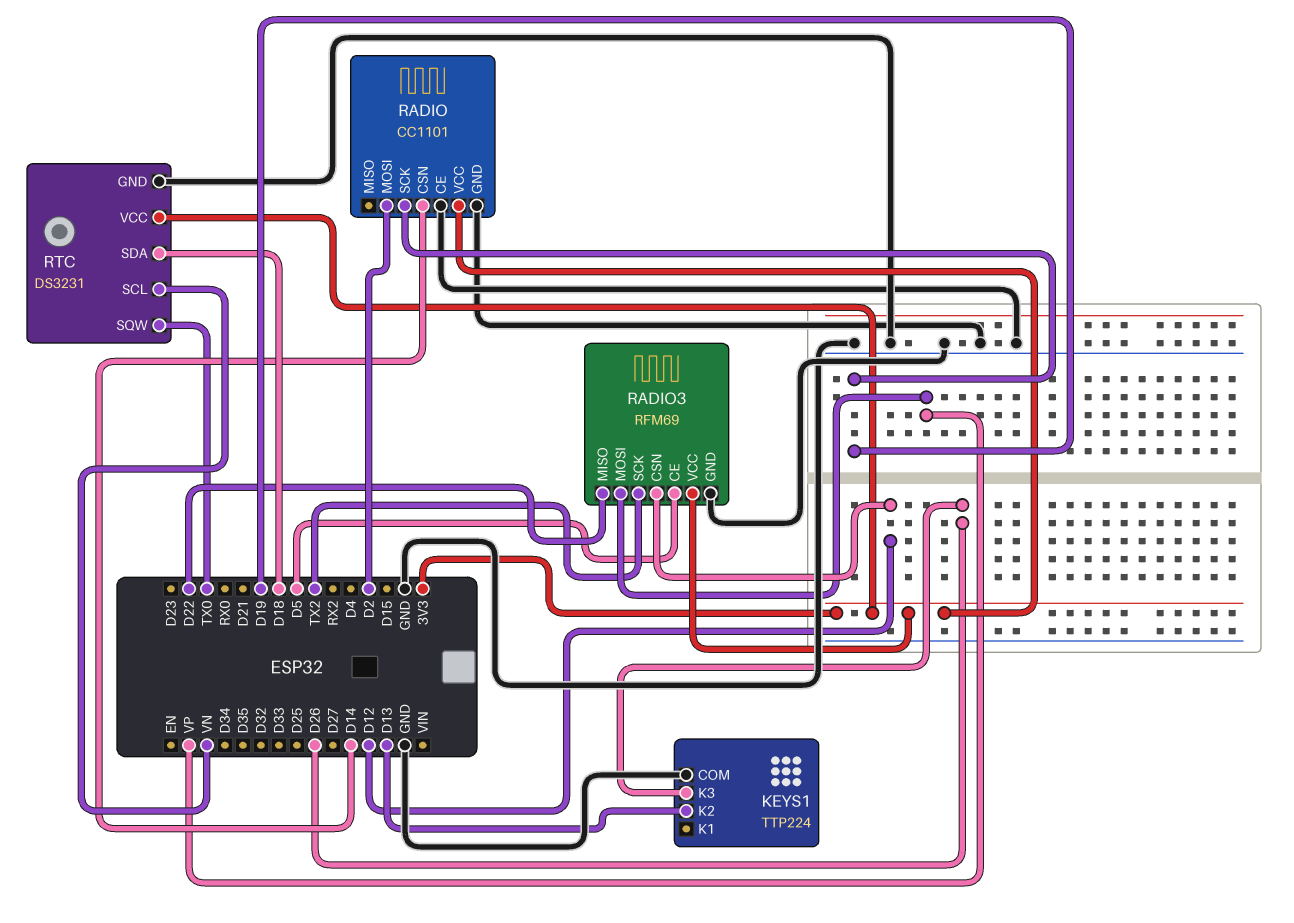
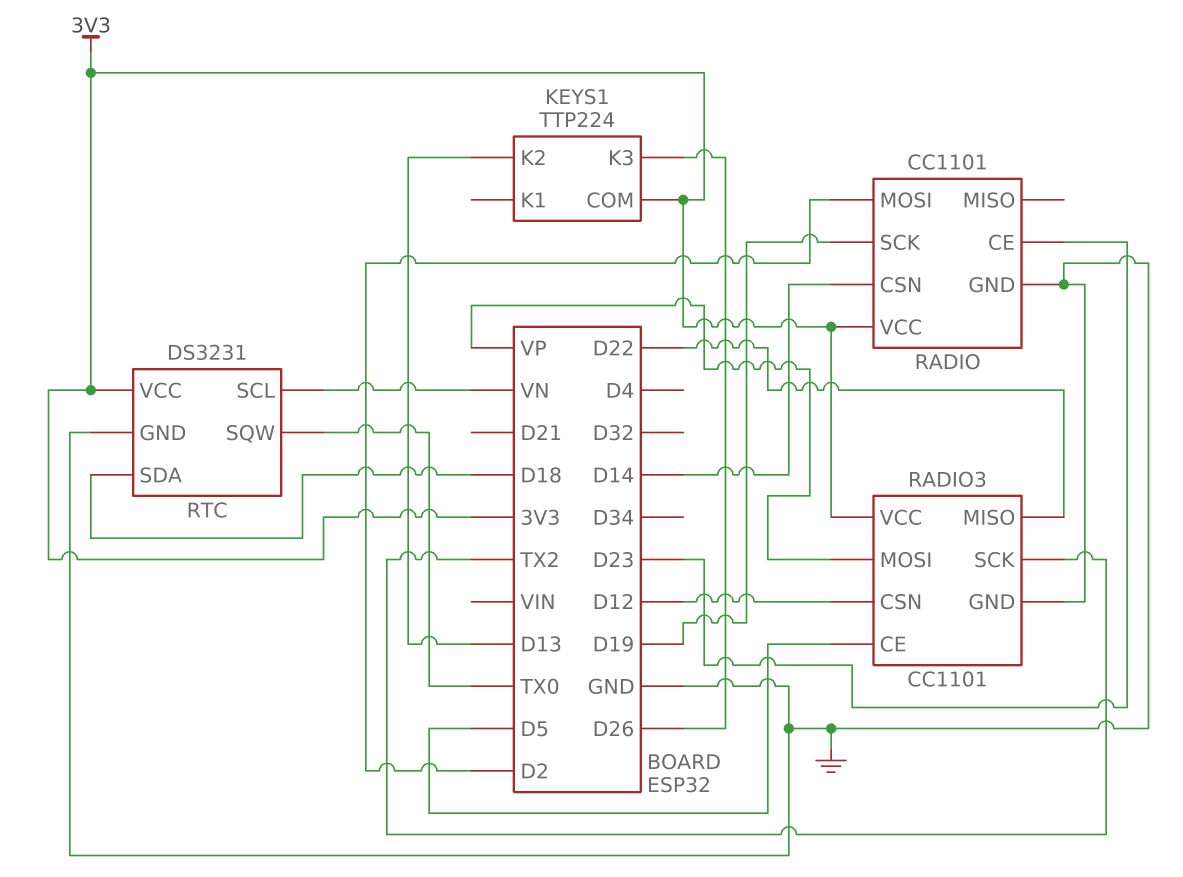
KEYS1 pin COM: GND -> 3V3
RADIO pin CE: GND -> D23
RADIO3: RFM69 -> CC1101

